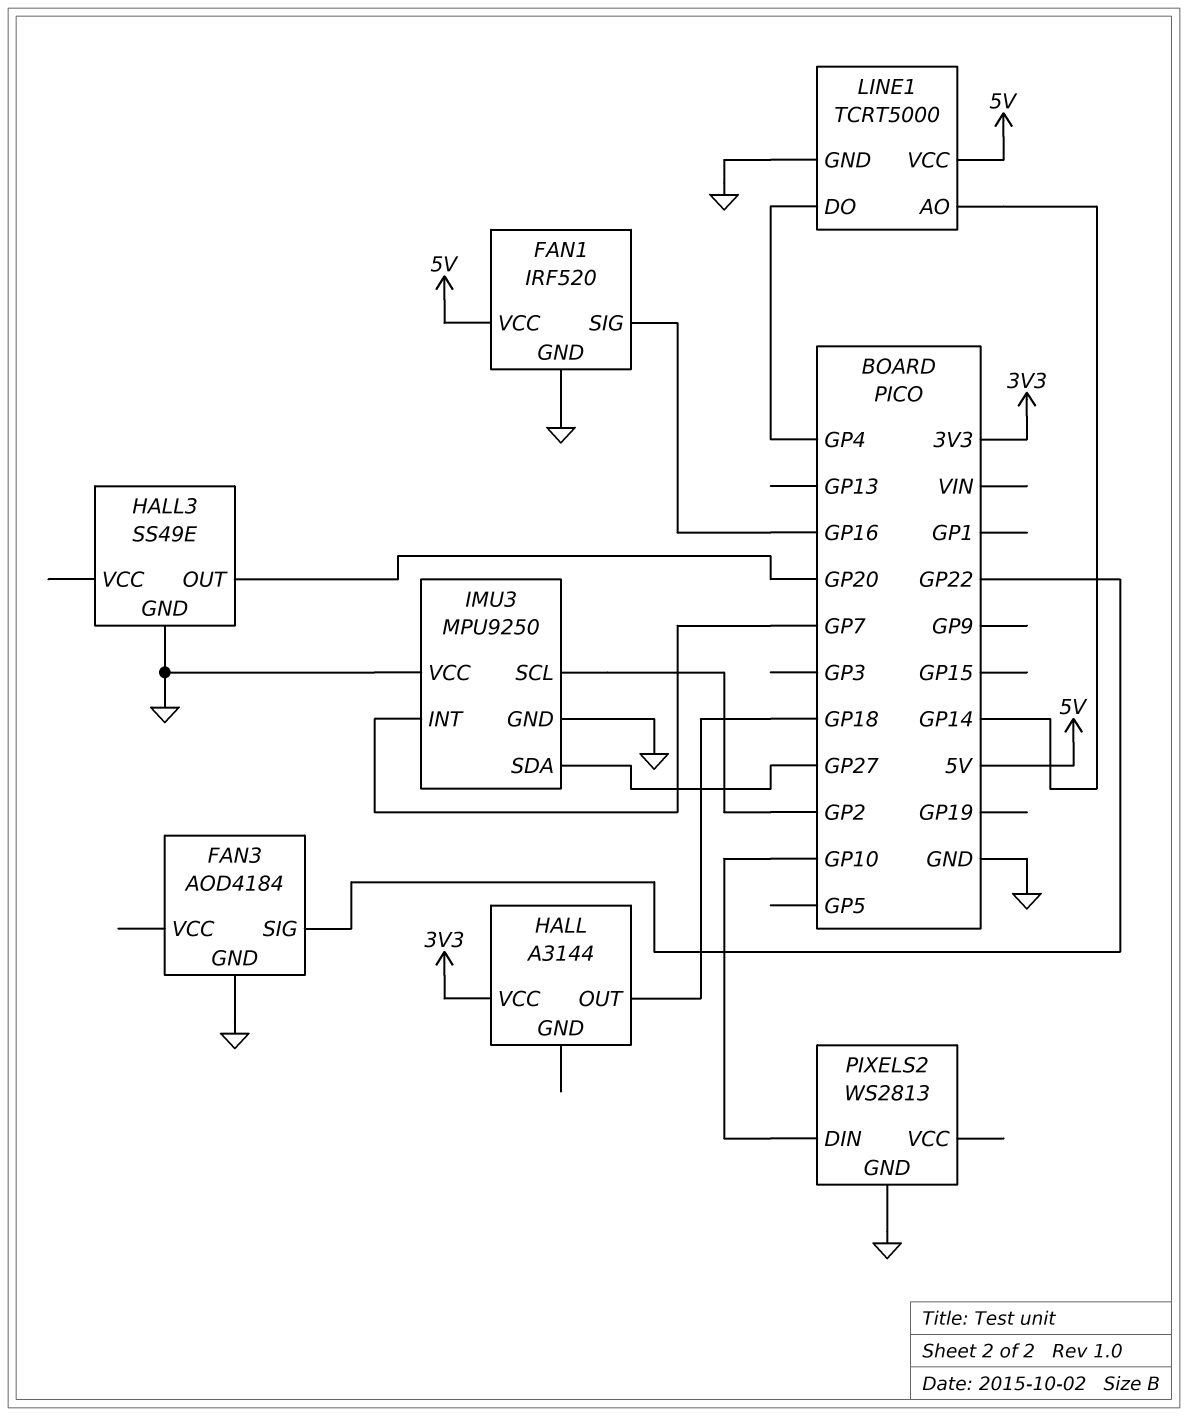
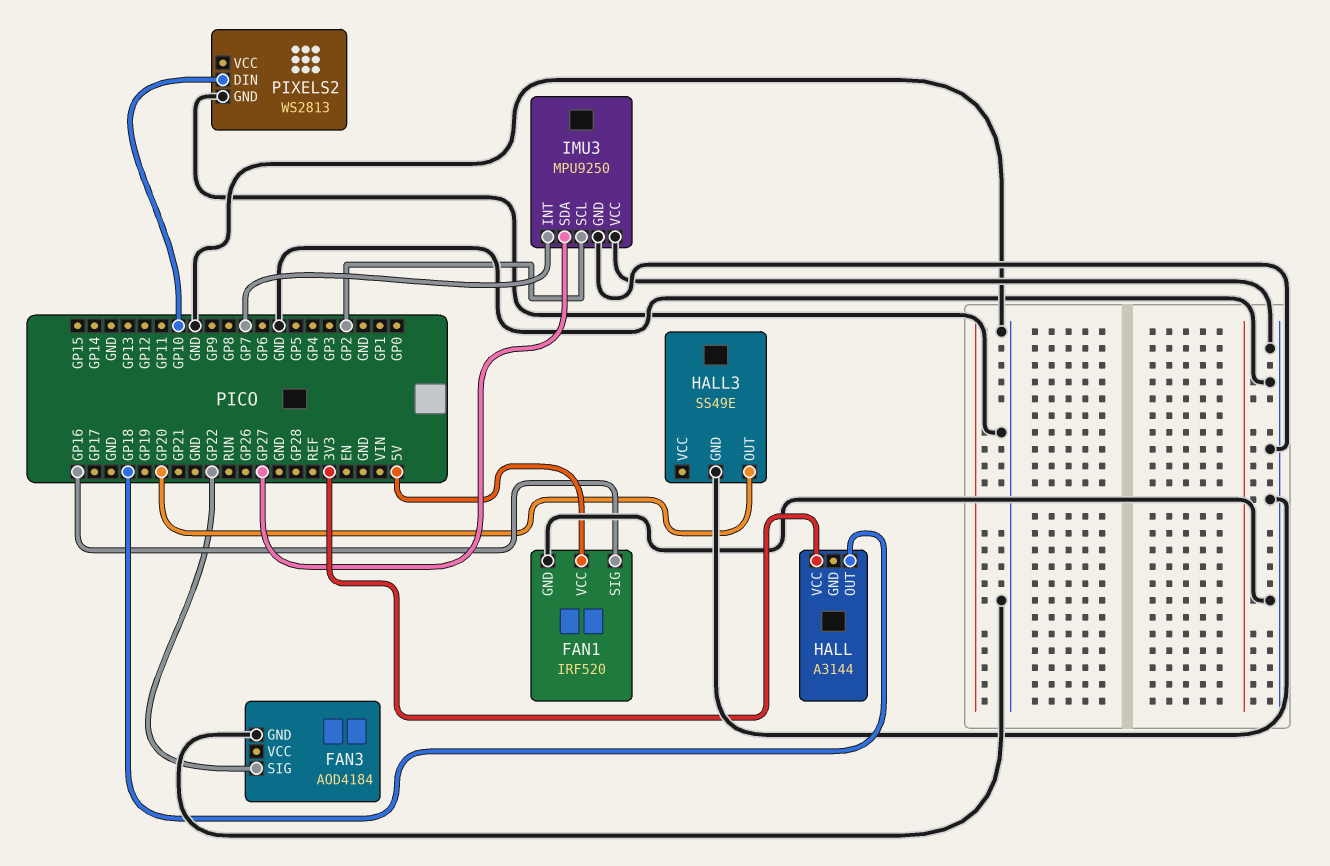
LINE1: TCRT5000 -> none
LINE1 pin AO: GP14 -> none
LINE1 pin DO: GP4 -> none
LINE1 pin GND: GND -> none
LINE1 pin VCC: 5V -> none

